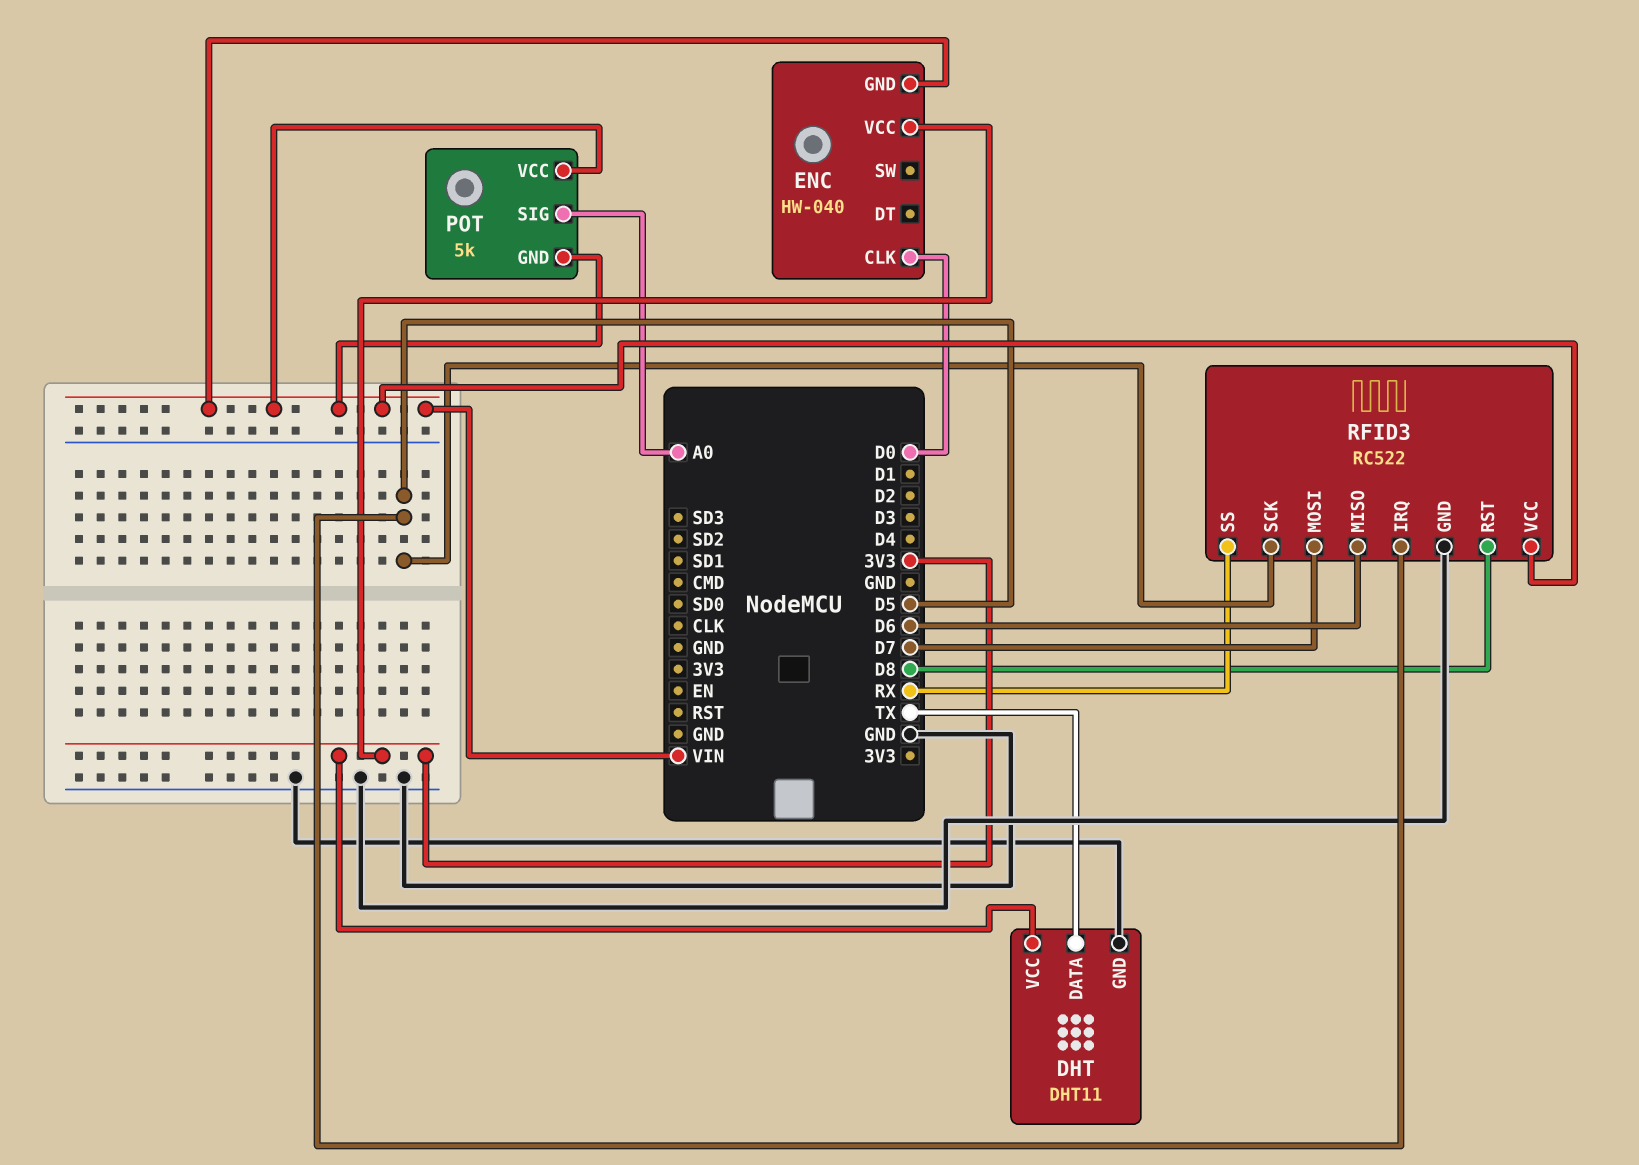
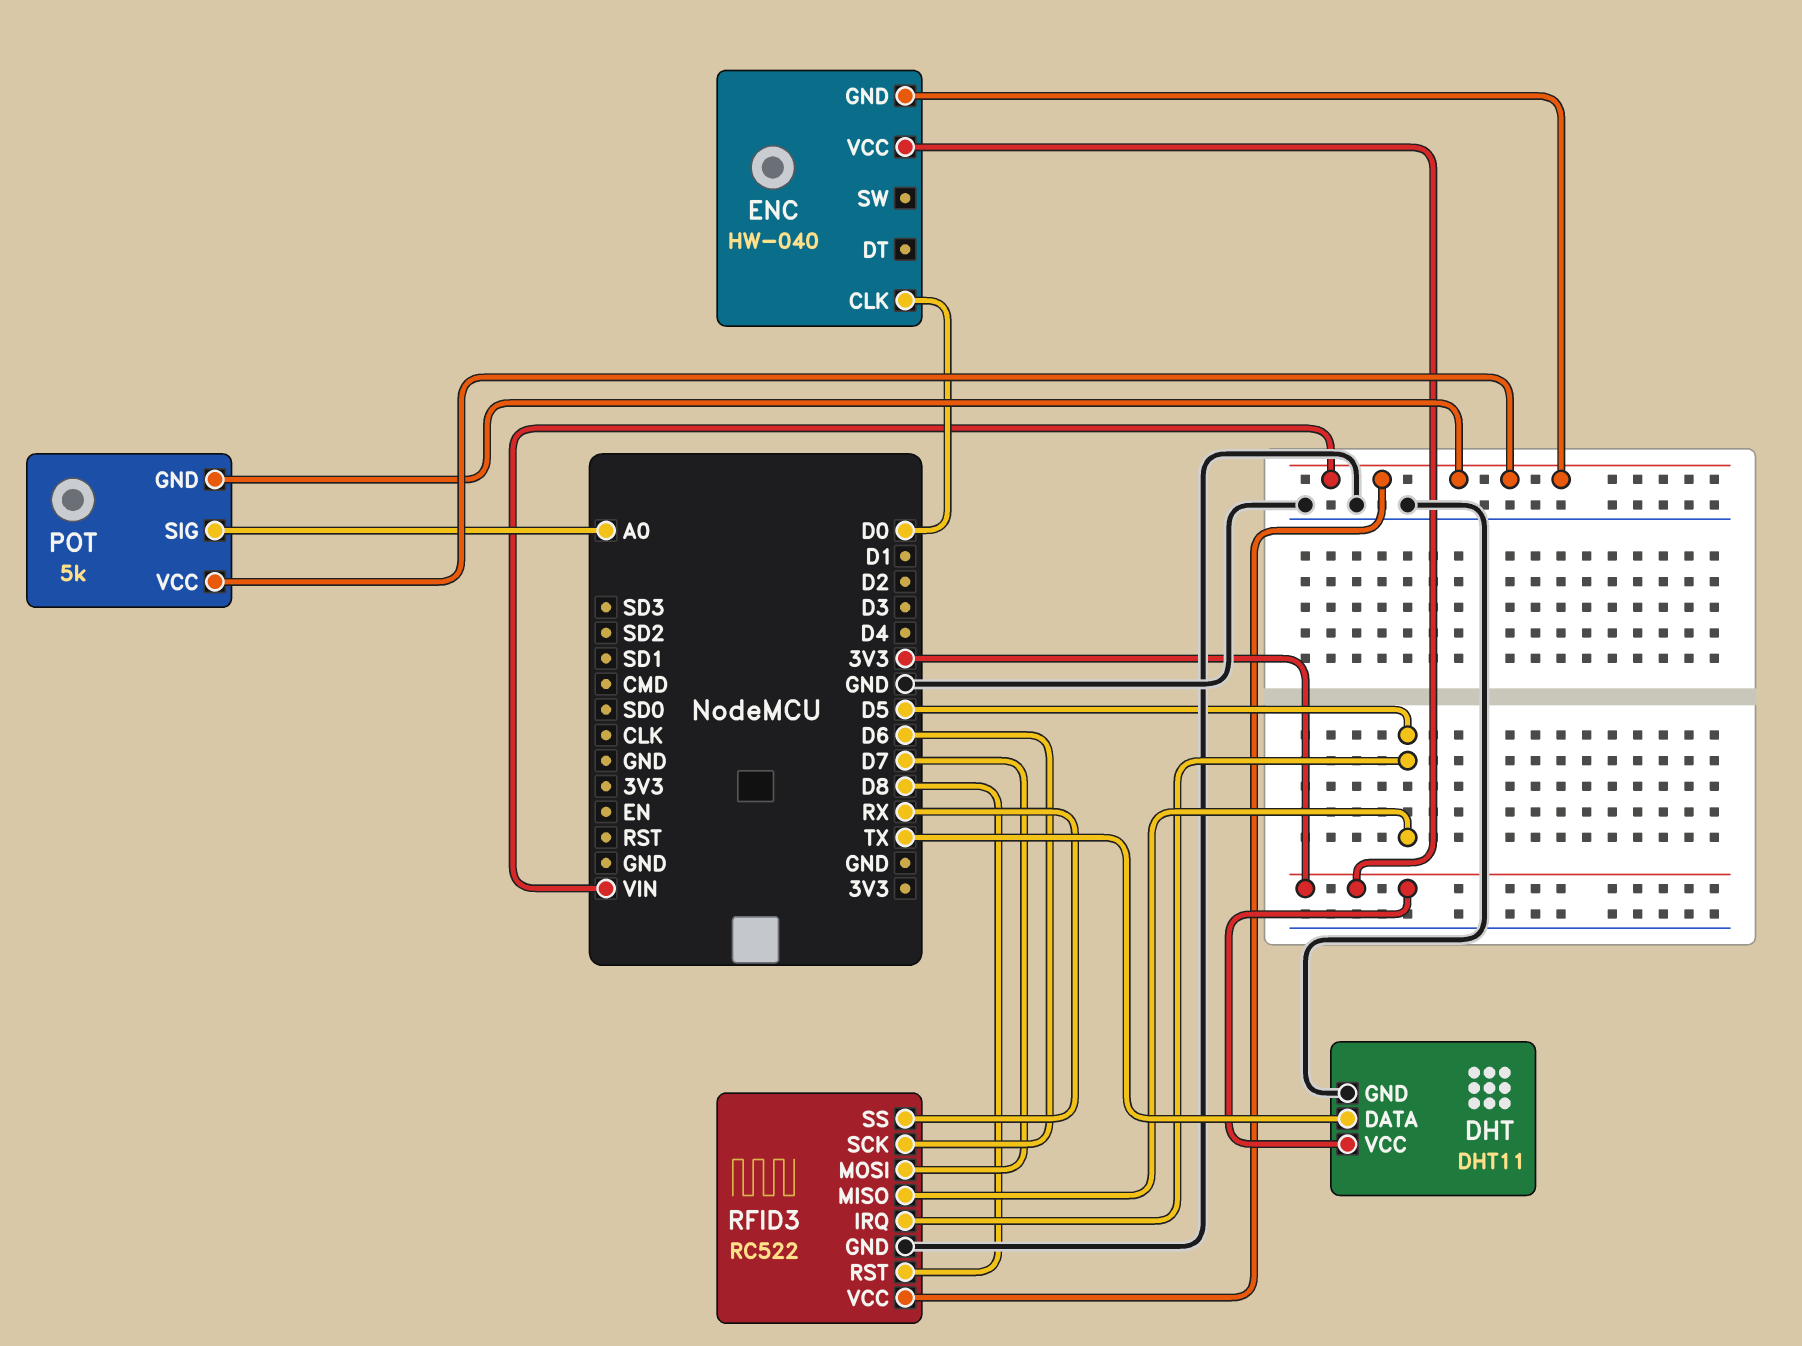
RFID3 pin MISO: D6 -> D5
RFID3 pin SCK: D5 -> D6

